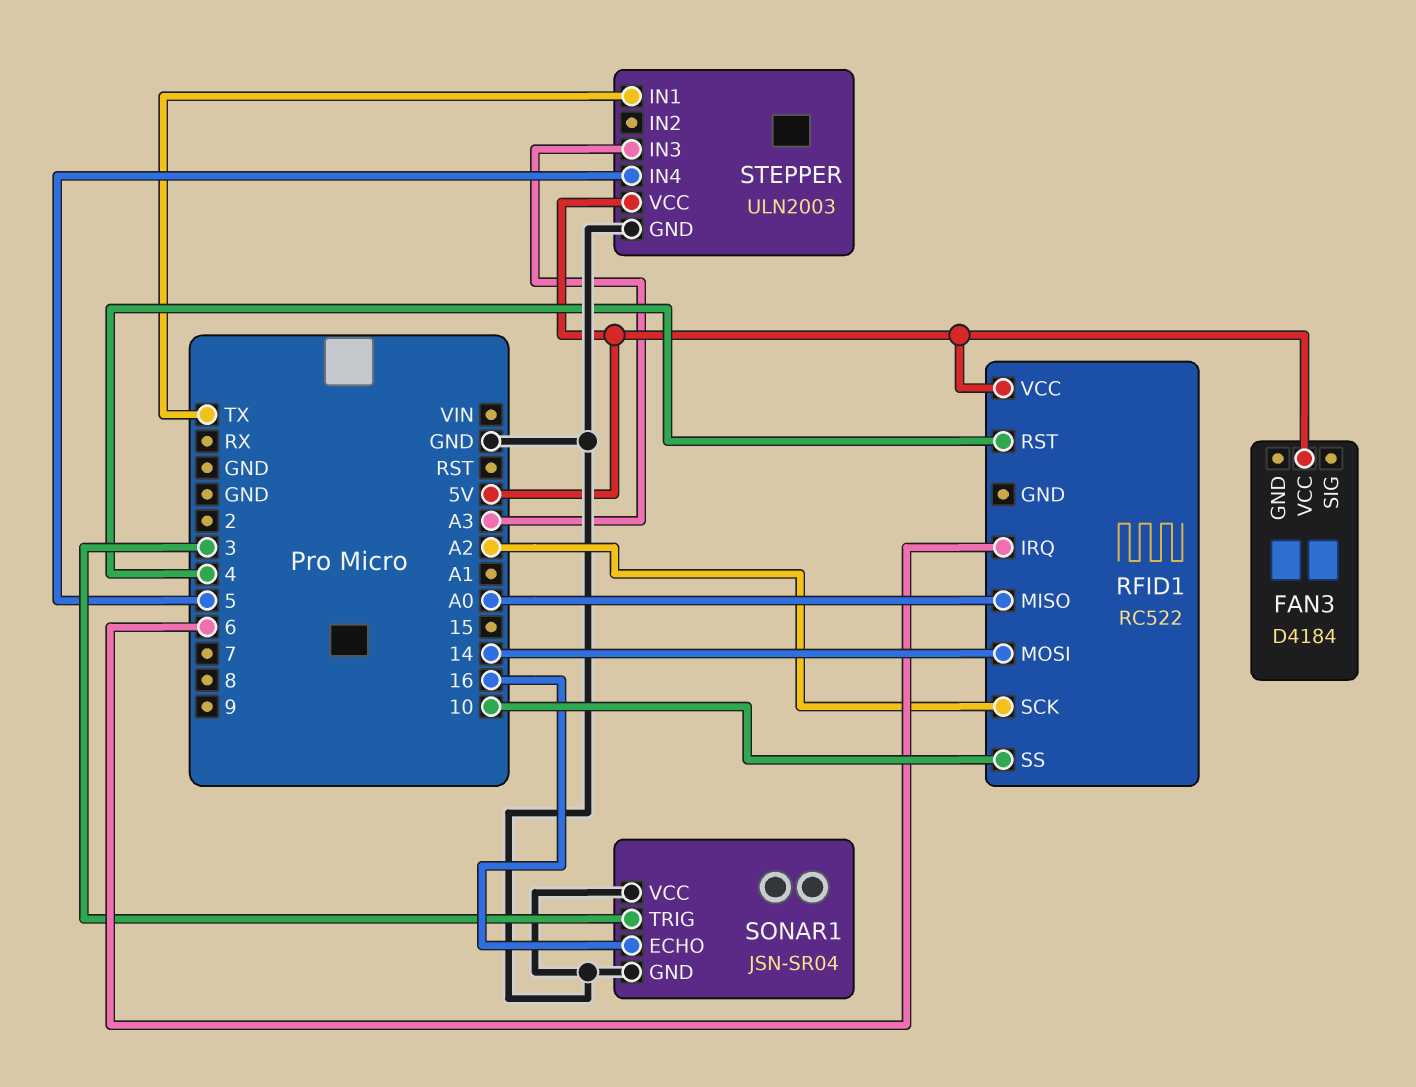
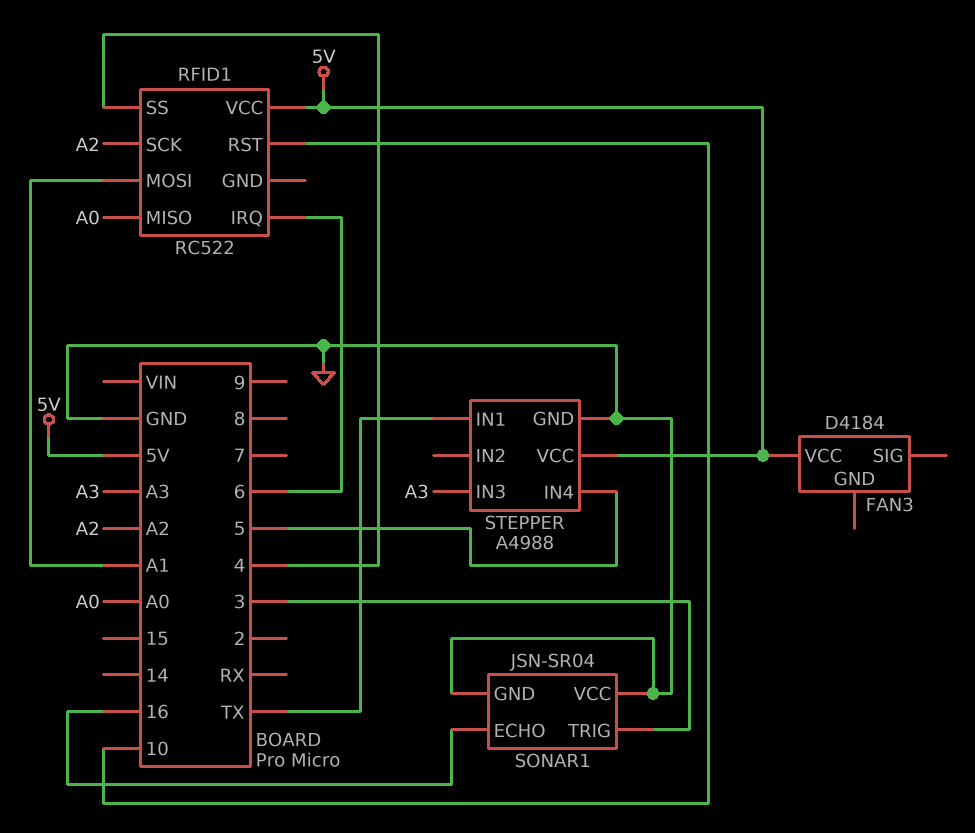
RFID1 pin MOSI: 14 -> A1
RFID1 pin RST: 4 -> 10
RFID1 pin SS: 10 -> 4
STEPPER: ULN2003 -> A4988

